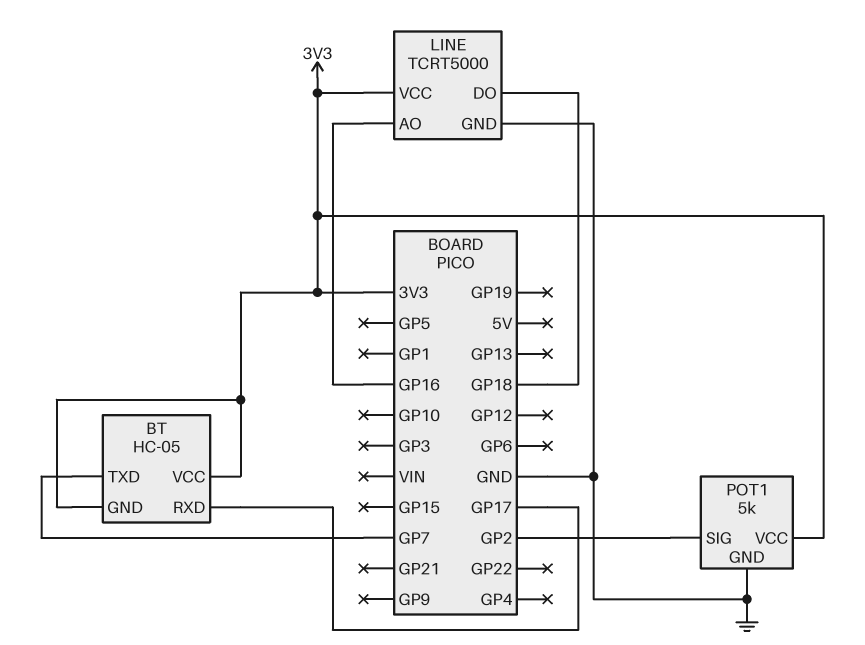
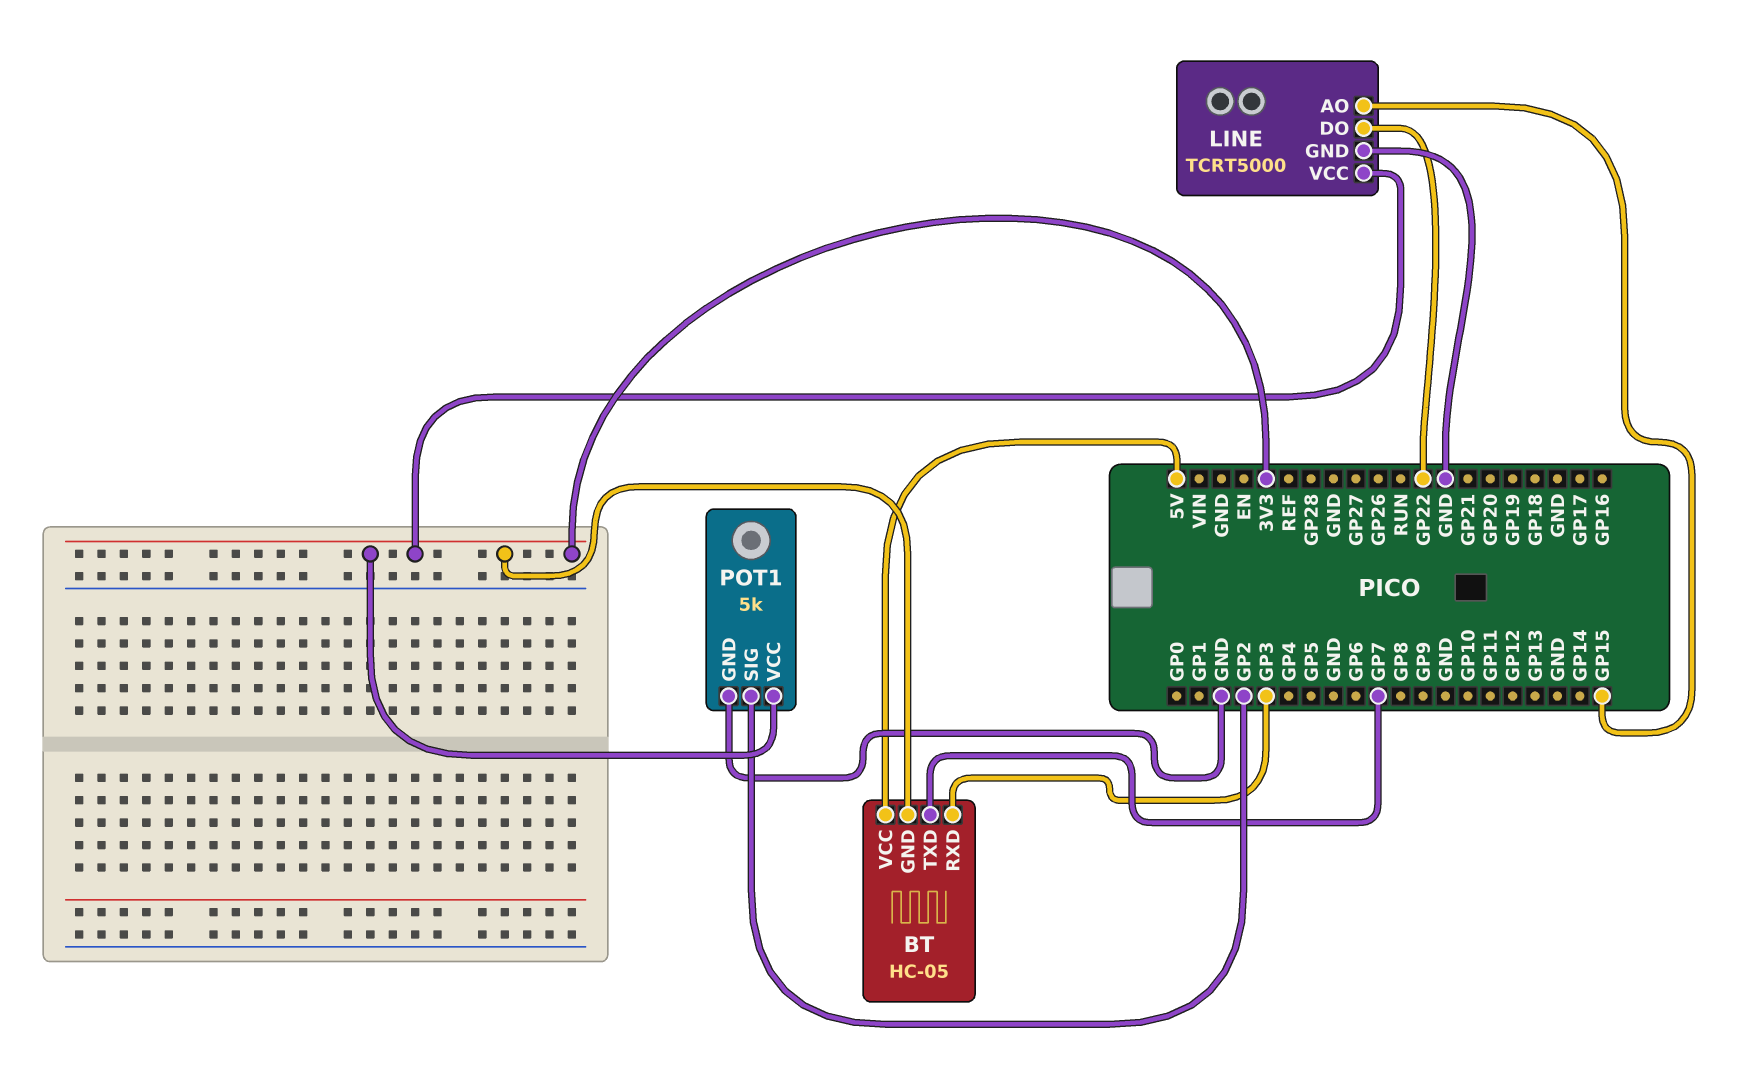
BT pin RXD: GP17 -> GP3
BT pin VCC: 3V3 -> 5V
LINE pin AO: GP16 -> GP15
LINE pin DO: GP18 -> GP22

